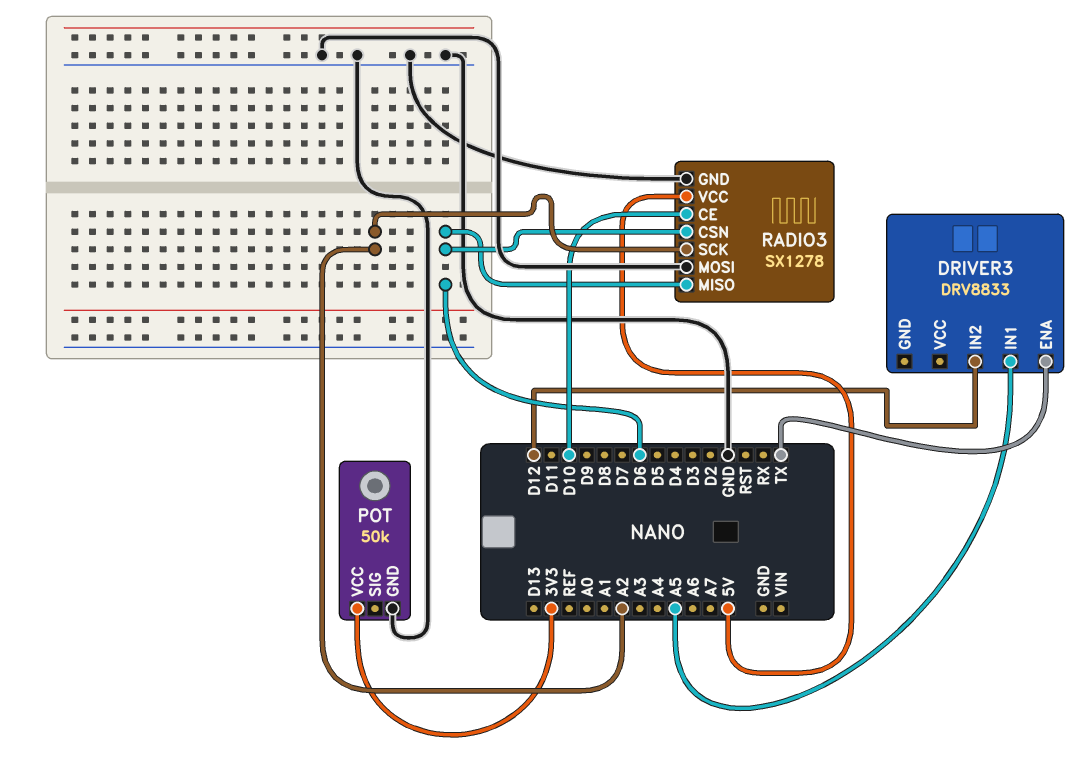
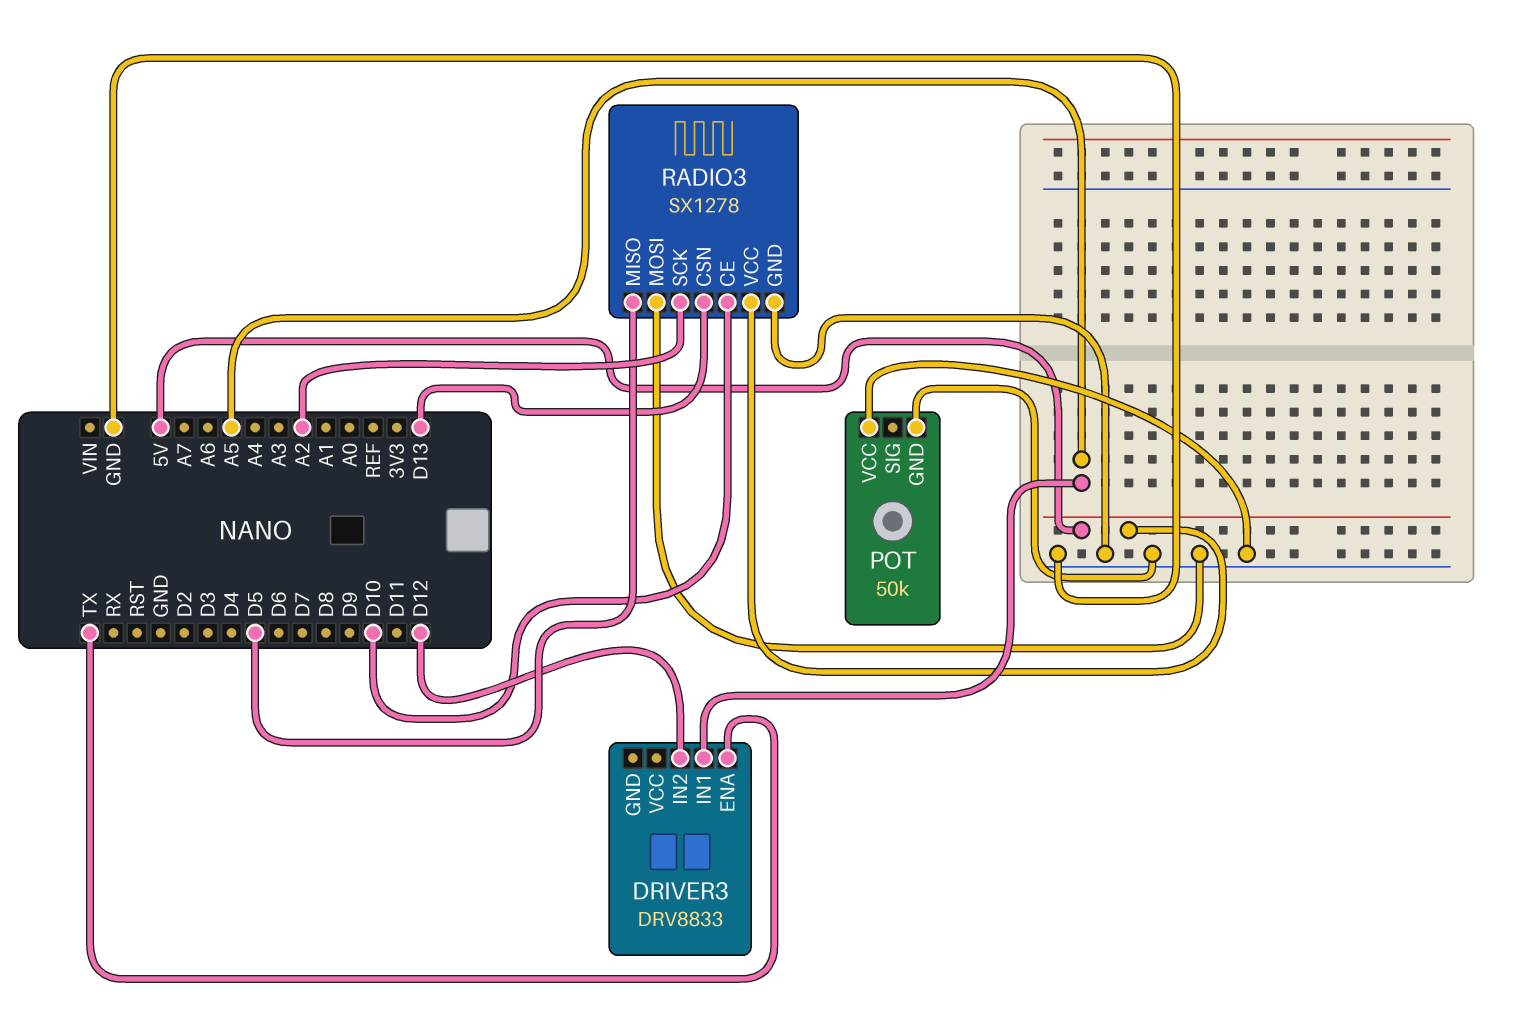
POT pin VCC: 3V3 -> GND
RADIO3 pin CSN: D6 -> D13
RADIO3 pin MISO: D6 -> D5

